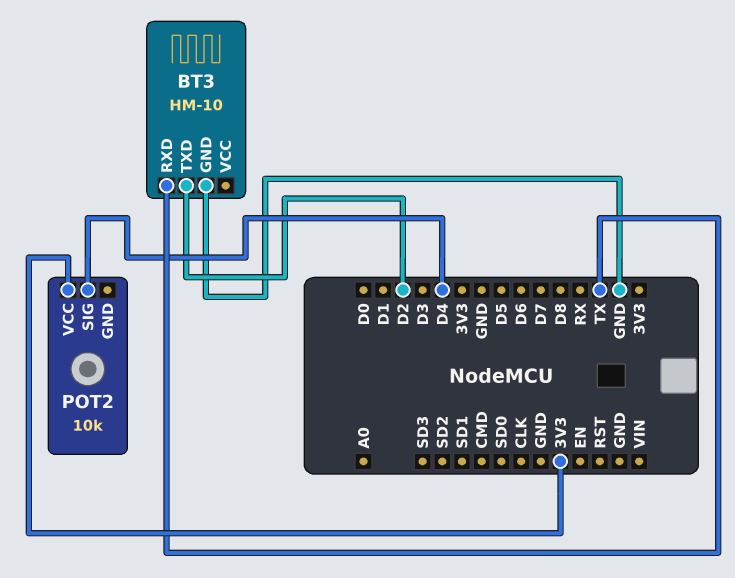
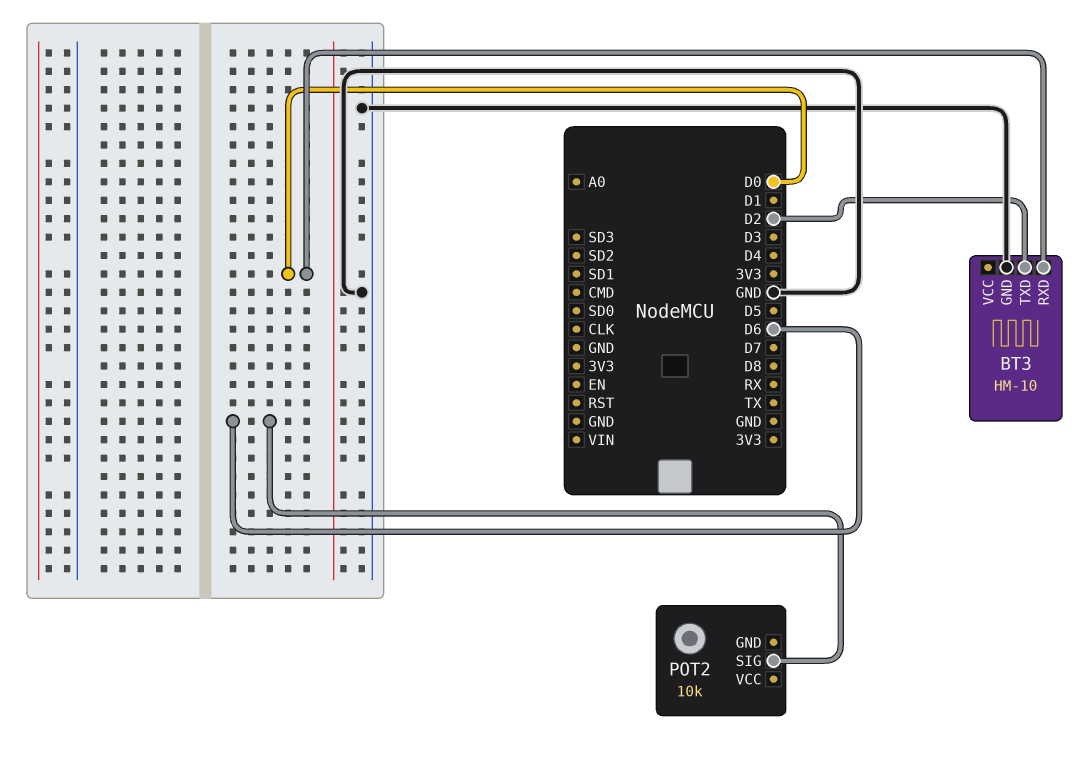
BT3 pin RXD: TX -> D0
POT2 pin SIG: D4 -> D6
POT2 pin VCC: 3V3 -> none

